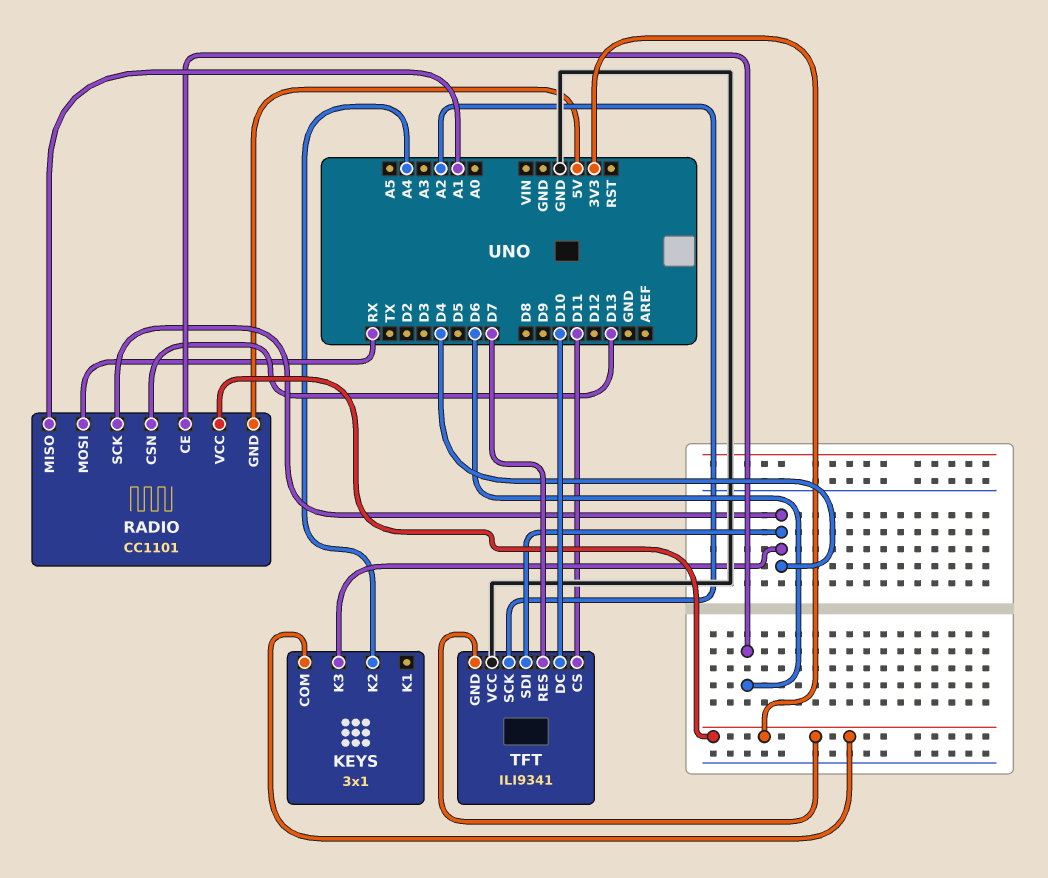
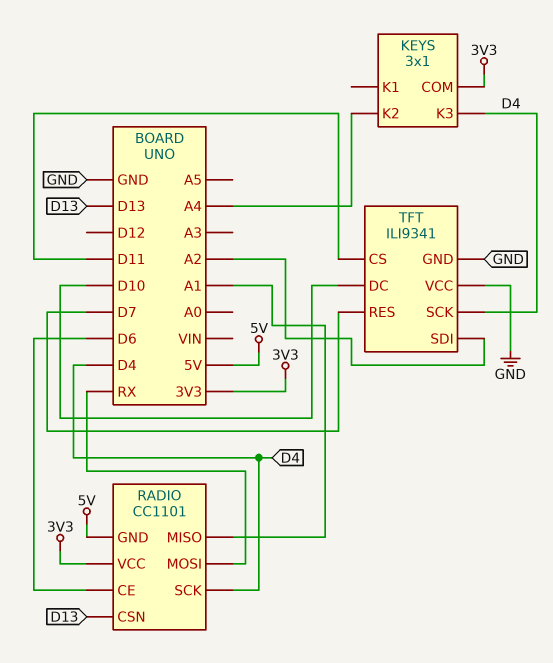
TFT pin GND: 3V3 -> GND
TFT pin SCK: A2 -> D4
TFT pin SDI: D4 -> A2

